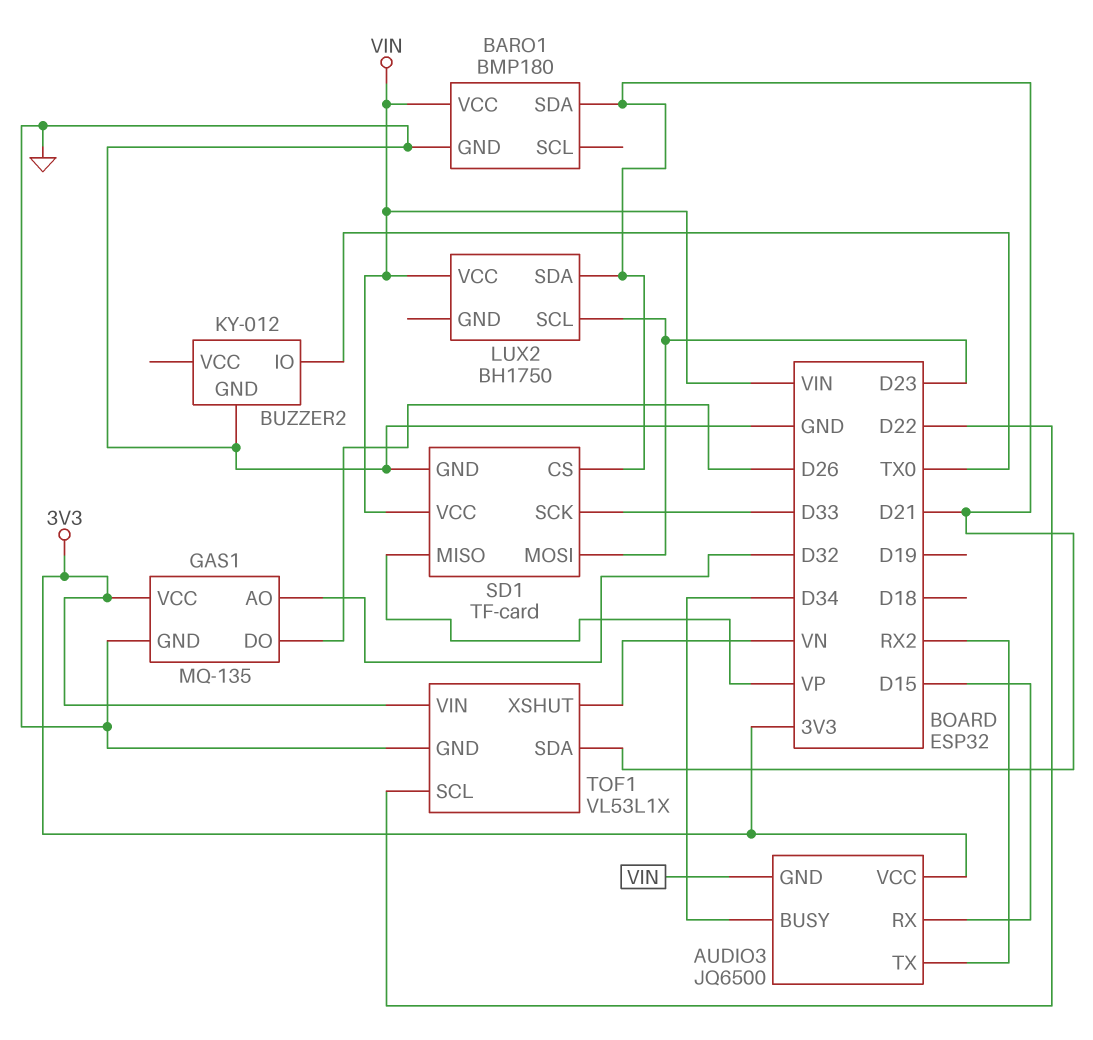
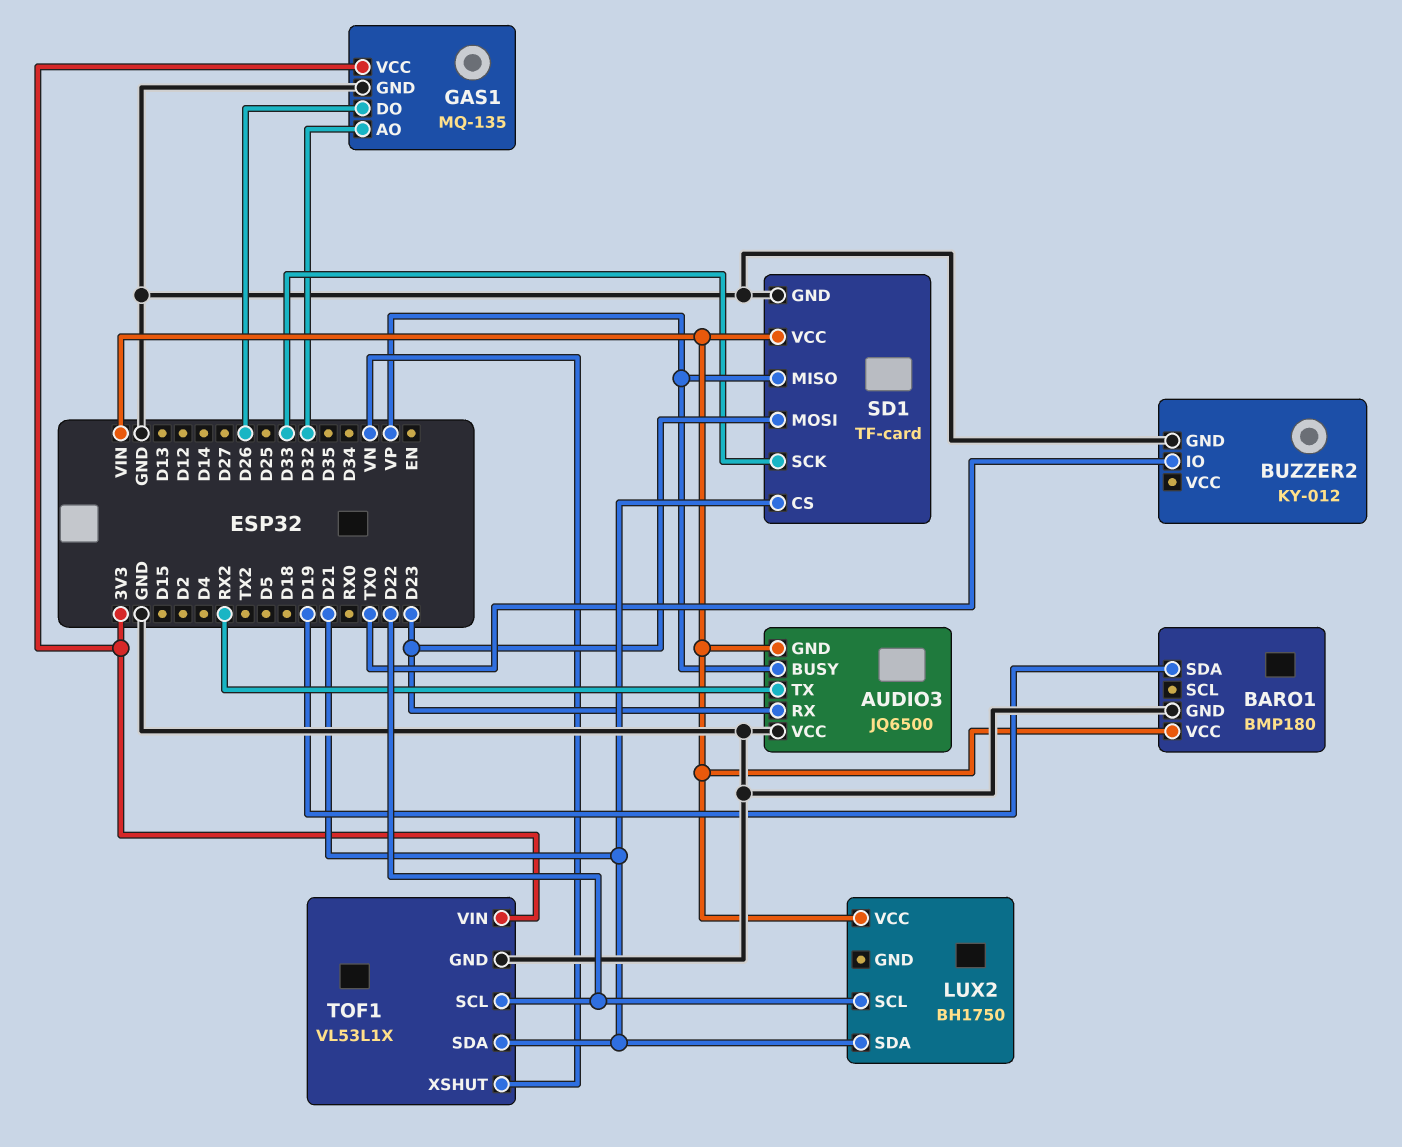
AUDIO3 pin BUSY: D34 -> VP
AUDIO3 pin RX: D15 -> D23
AUDIO3 pin VCC: 3V3 -> GND
BARO1 pin SDA: D21 -> D19
LUX2 pin SCL: D23 -> D22

